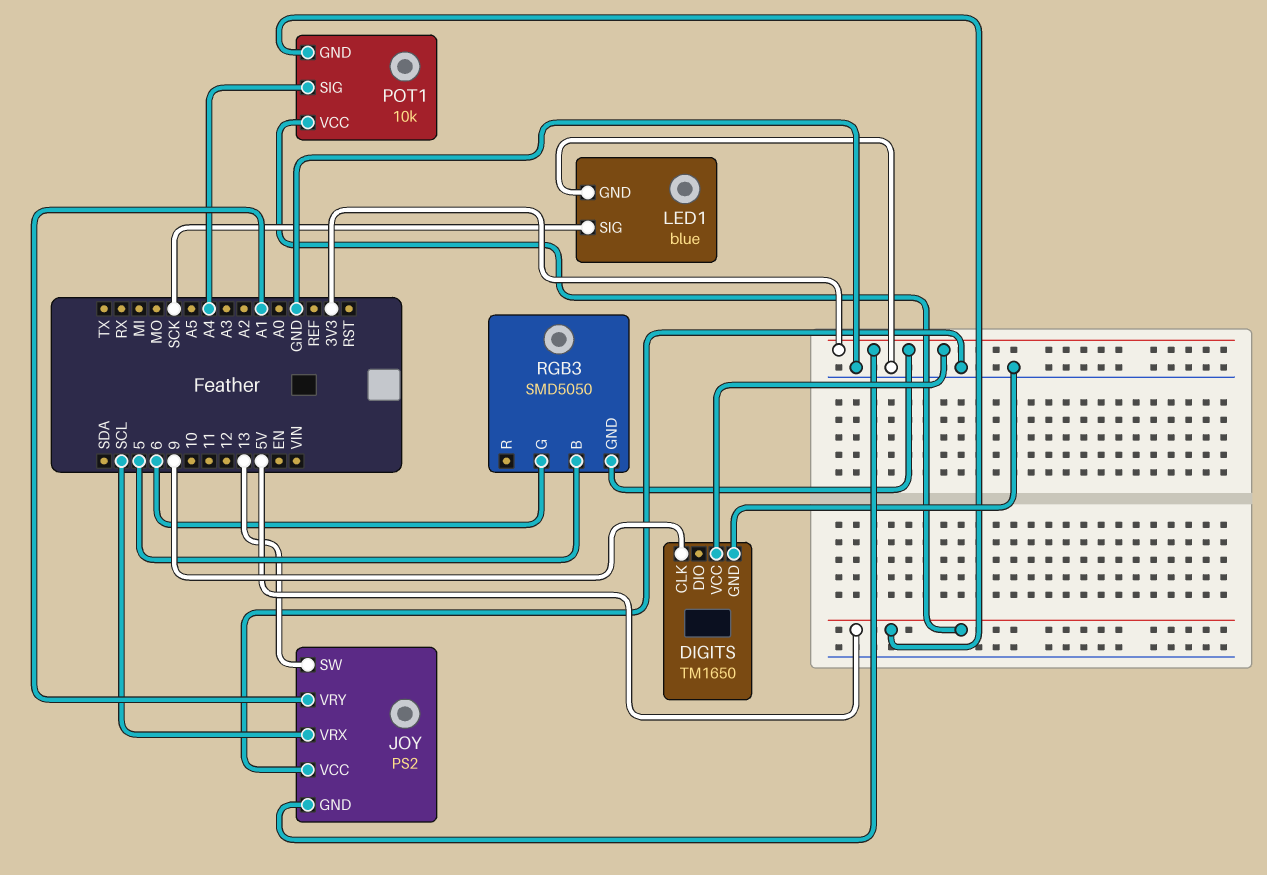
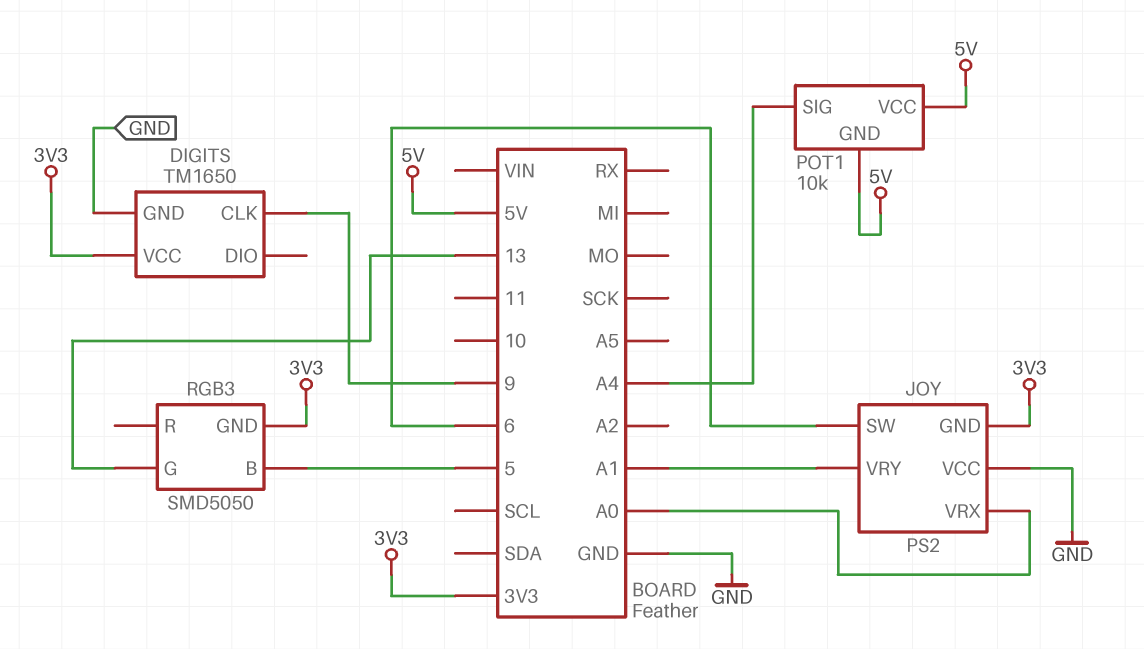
JOY pin SW: 13 -> 6
JOY pin VRX: SCL -> A0
LED1: blue -> none
LED1 pin GND: GND -> none
LED1 pin SIG: SCK -> none
RGB3 pin G: 6 -> 13

